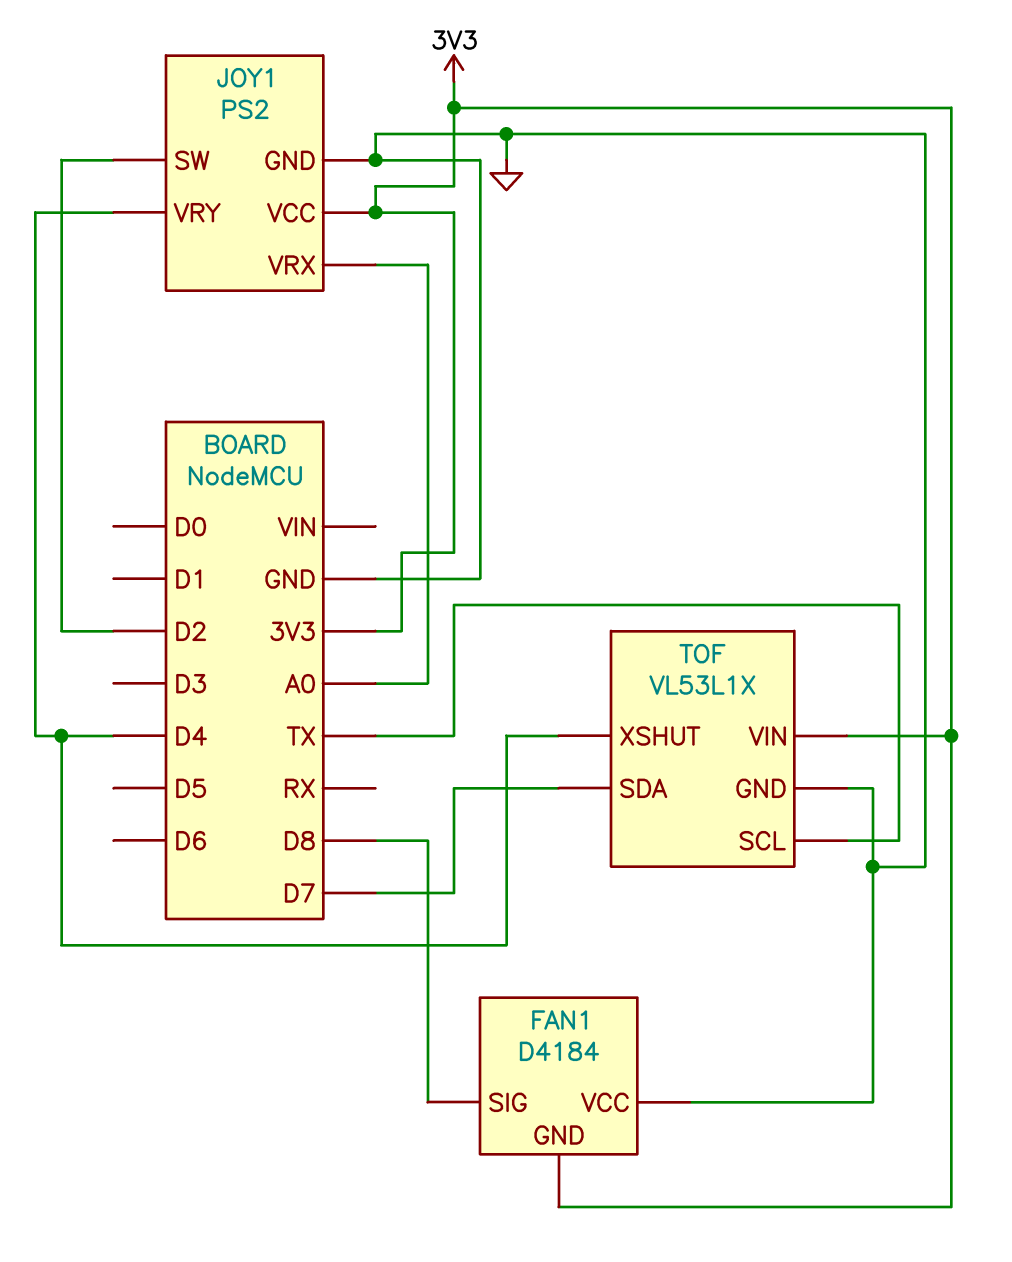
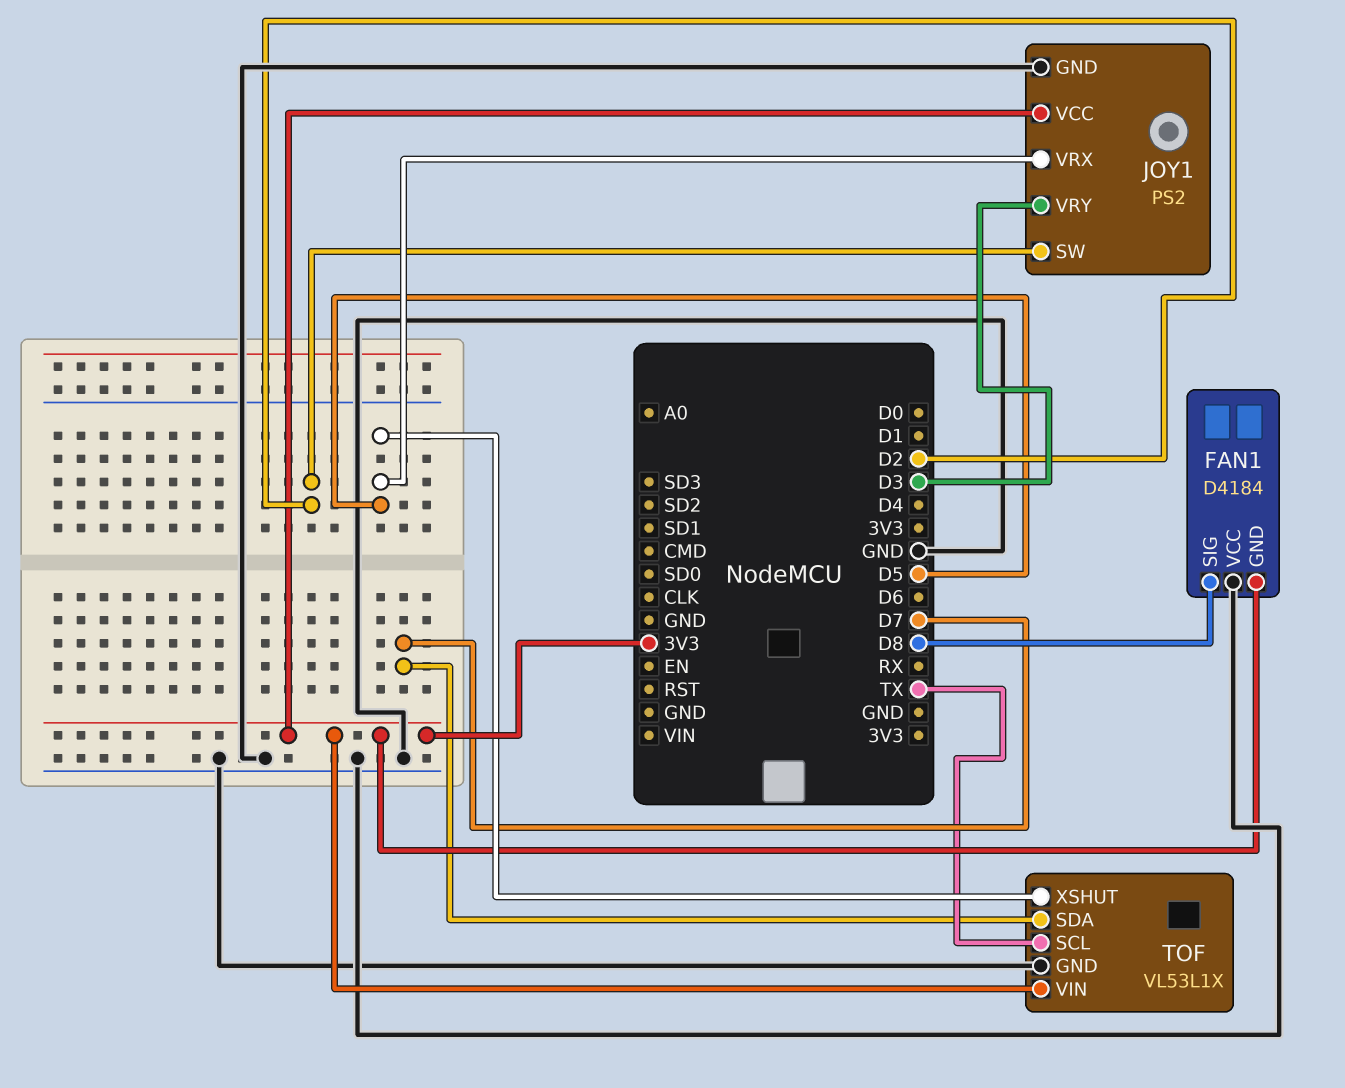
JOY1 pin VRX: A0 -> D5
JOY1 pin VRY: D4 -> D3
TOF pin XSHUT: D4 -> D5

